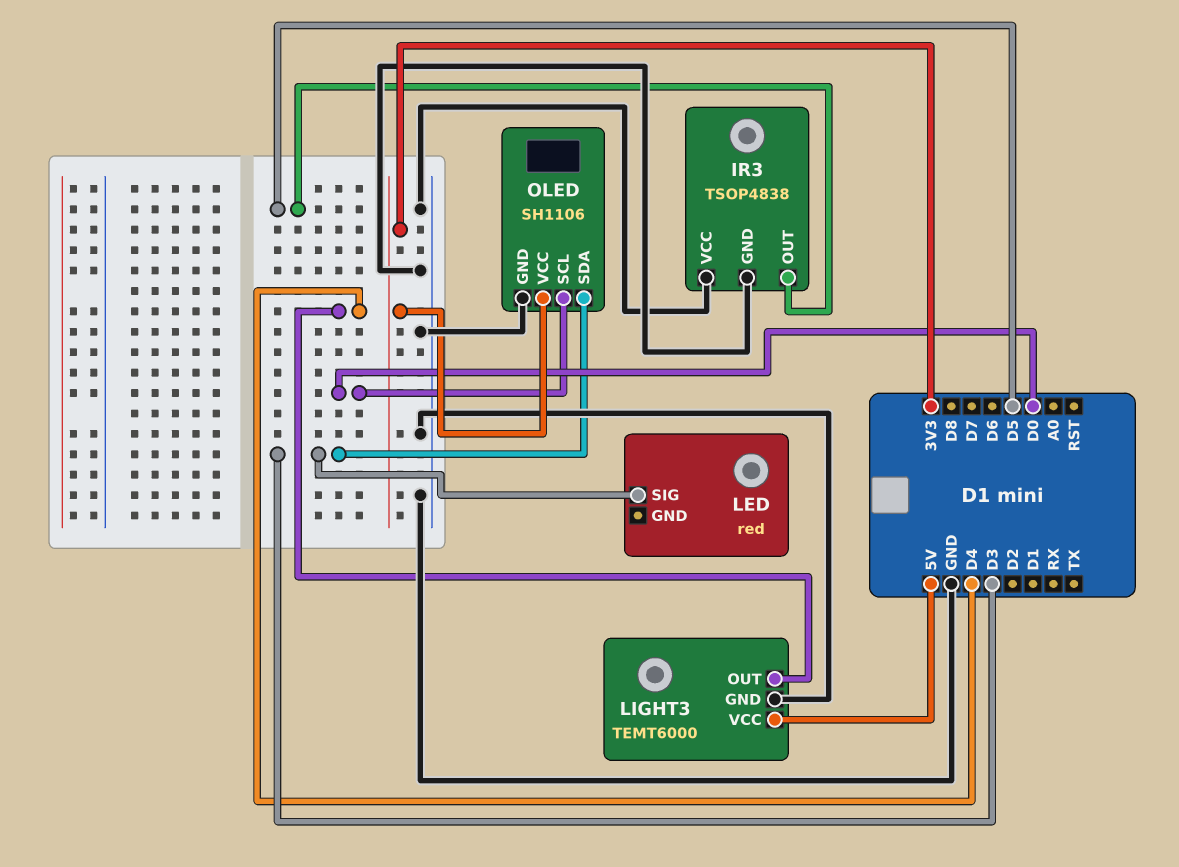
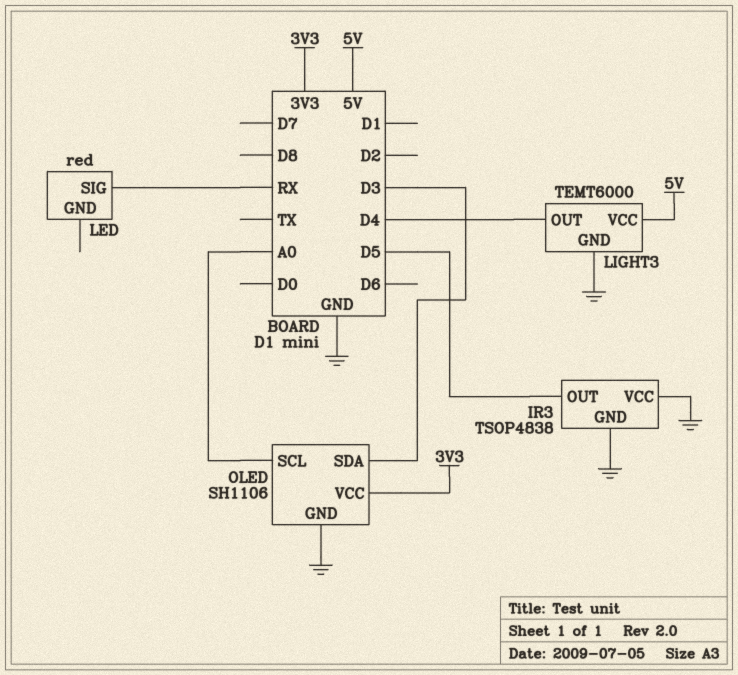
LED pin SIG: D3 -> RX
OLED pin SCL: D0 -> A0

